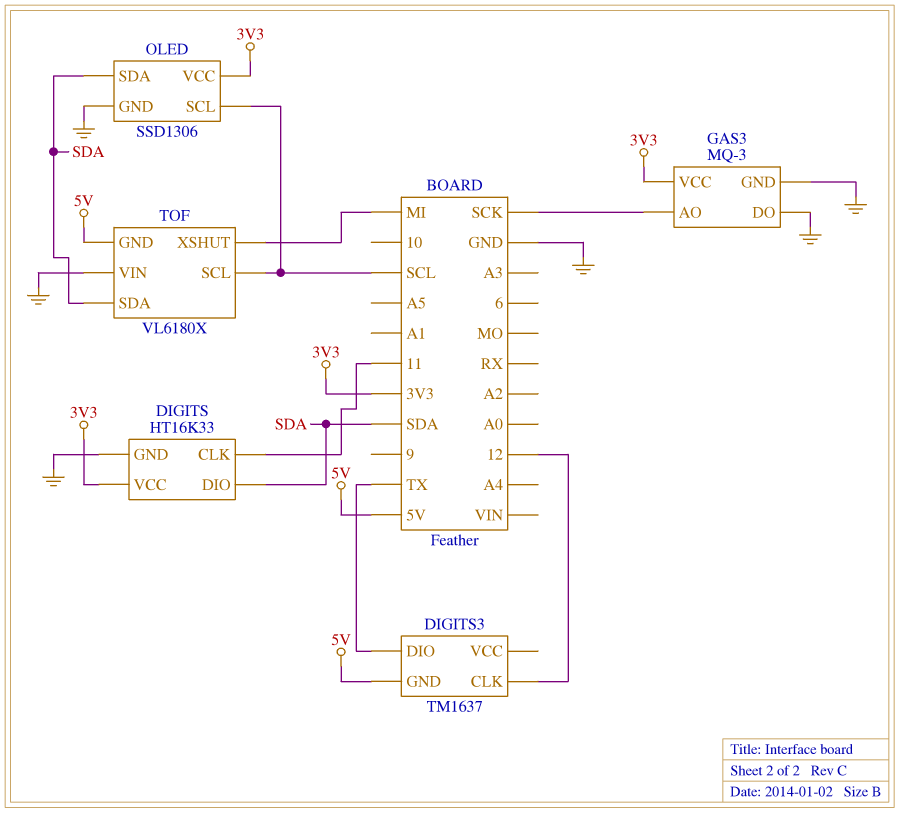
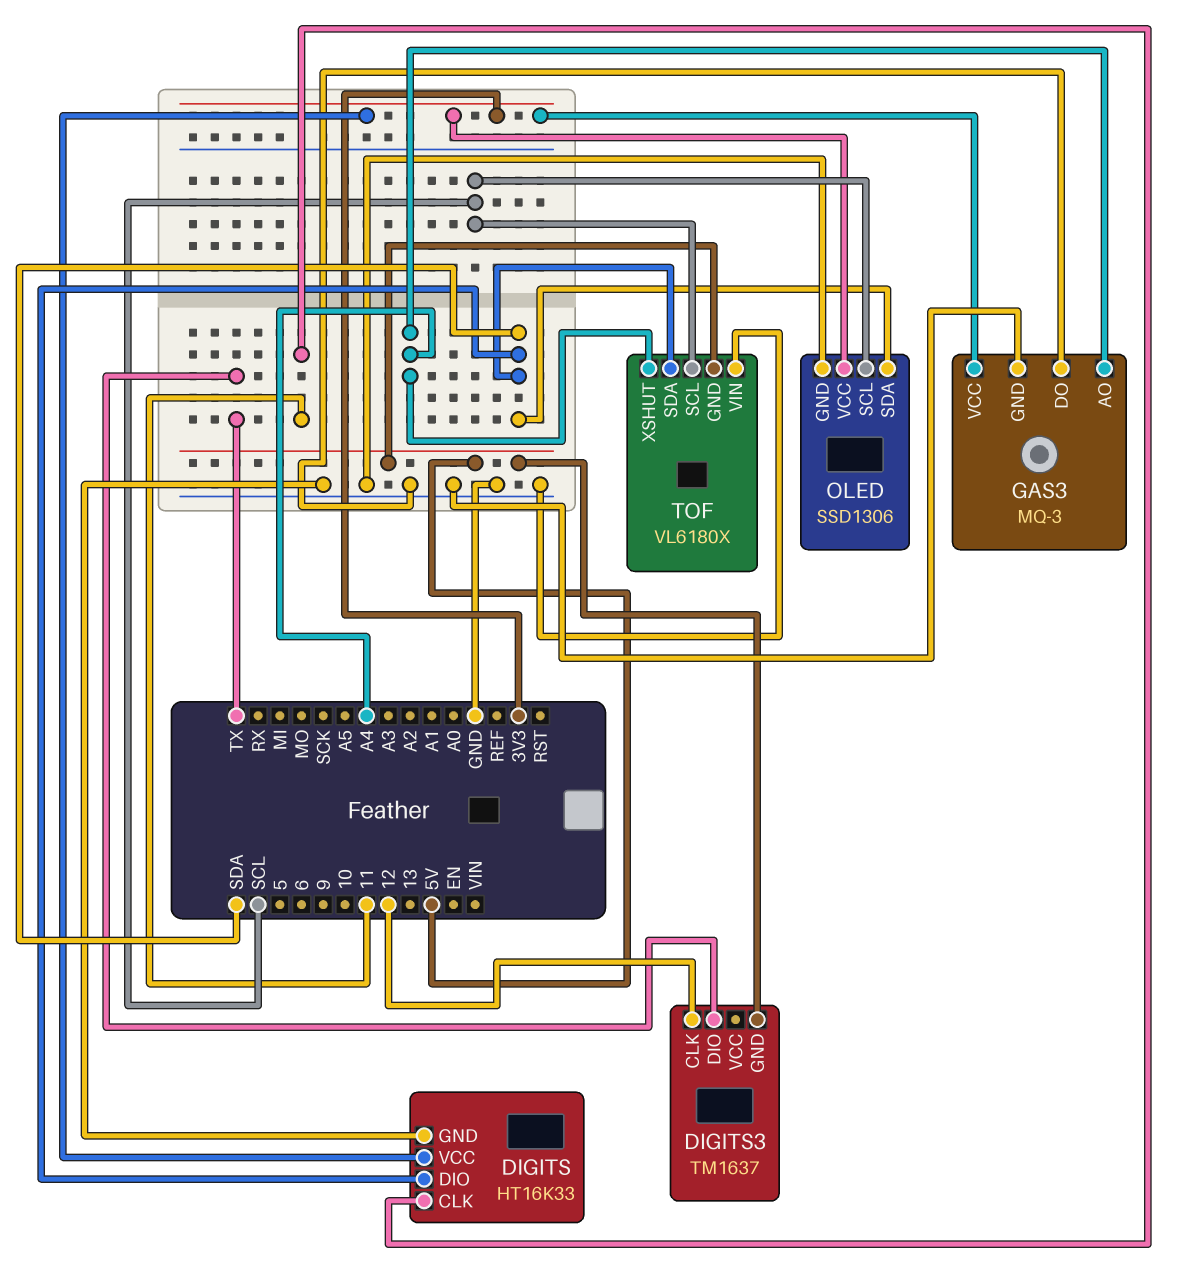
GAS3 pin AO: SCK -> A4
TOF pin XSHUT: MI -> A4

